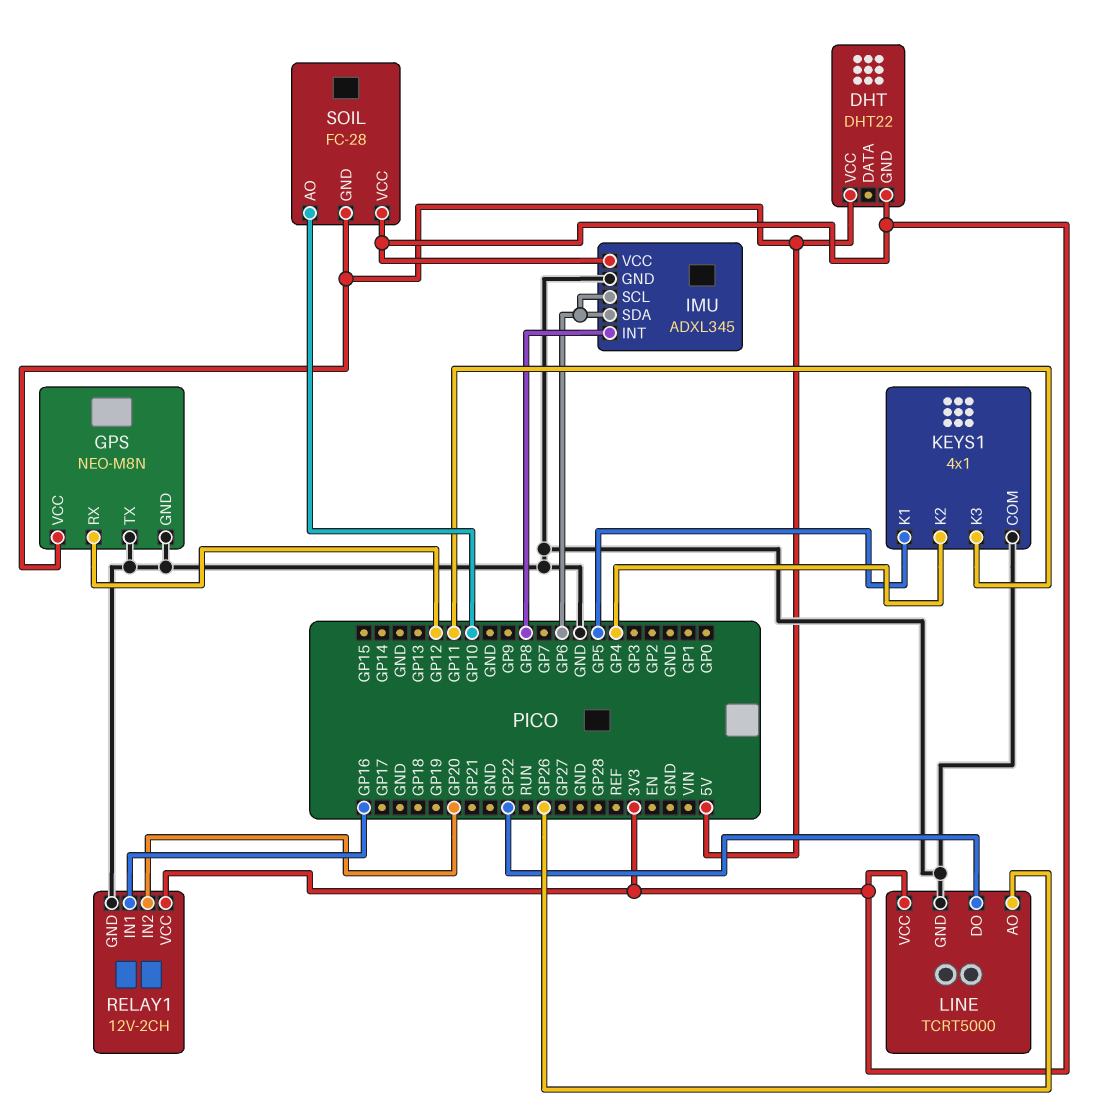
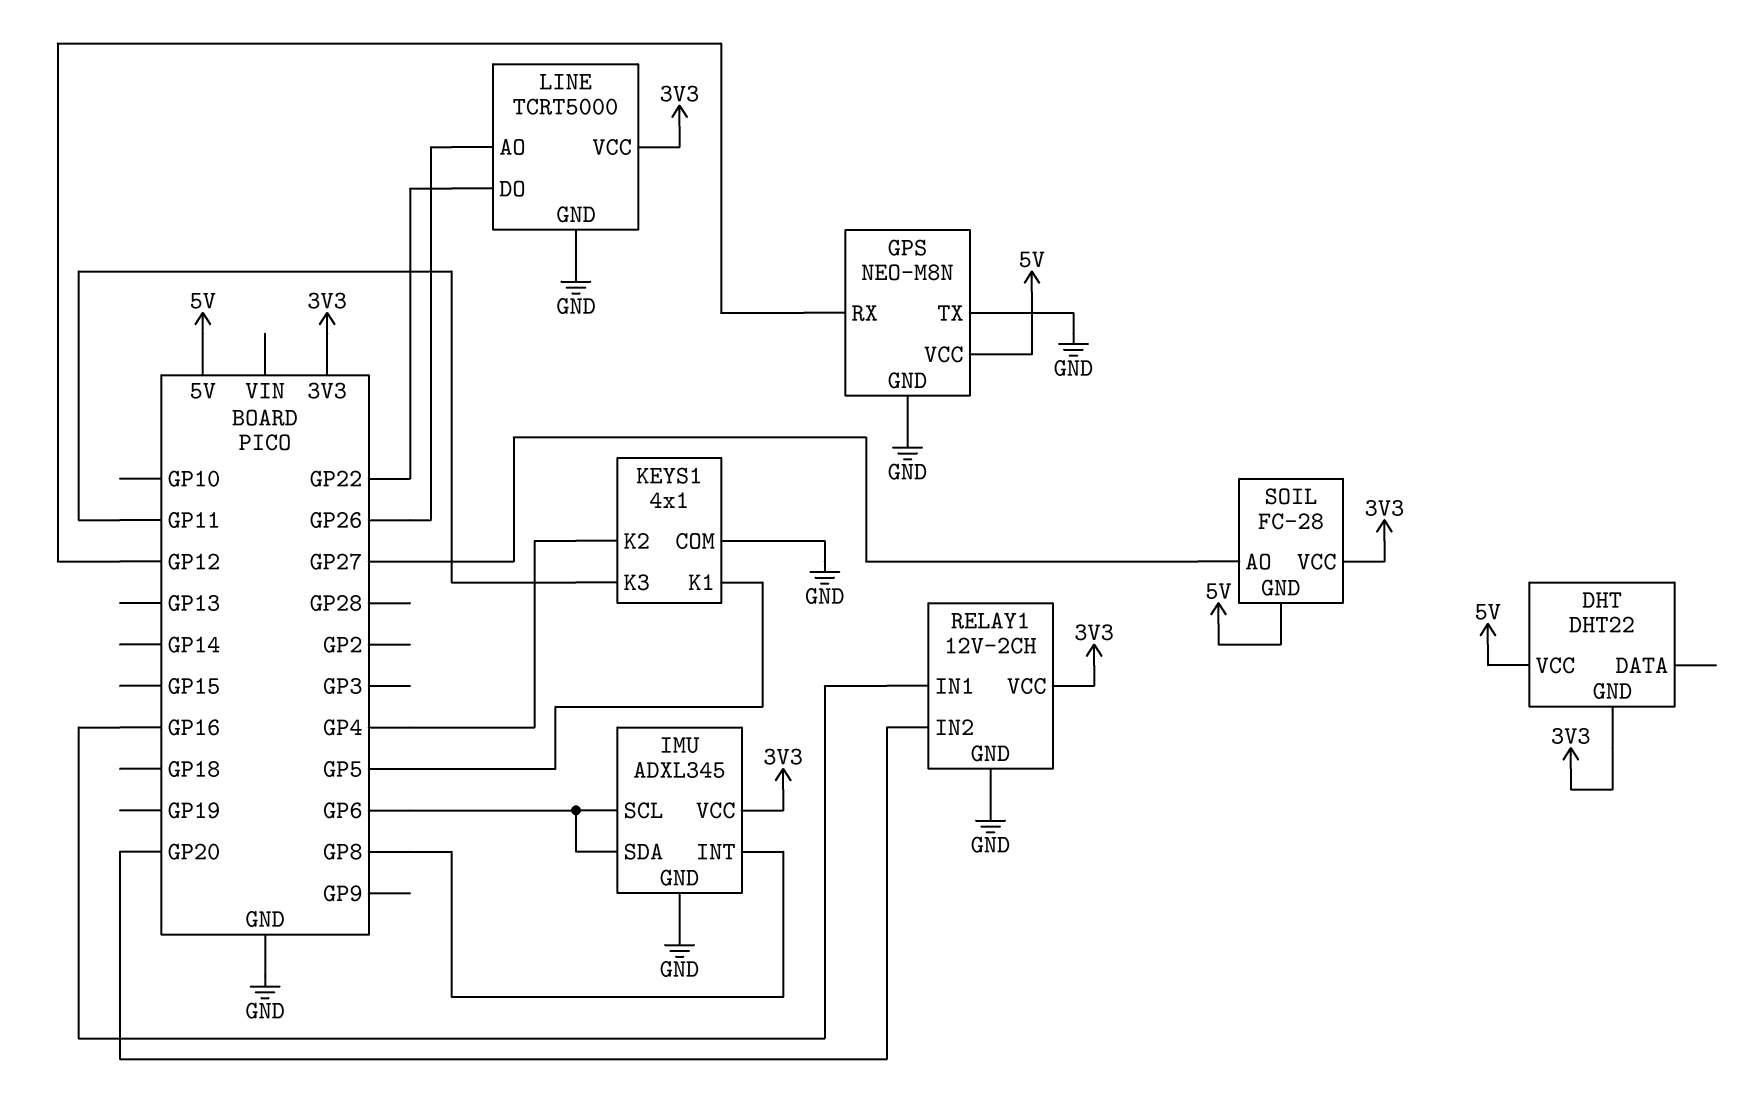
SOIL pin AO: GP10 -> GP27

